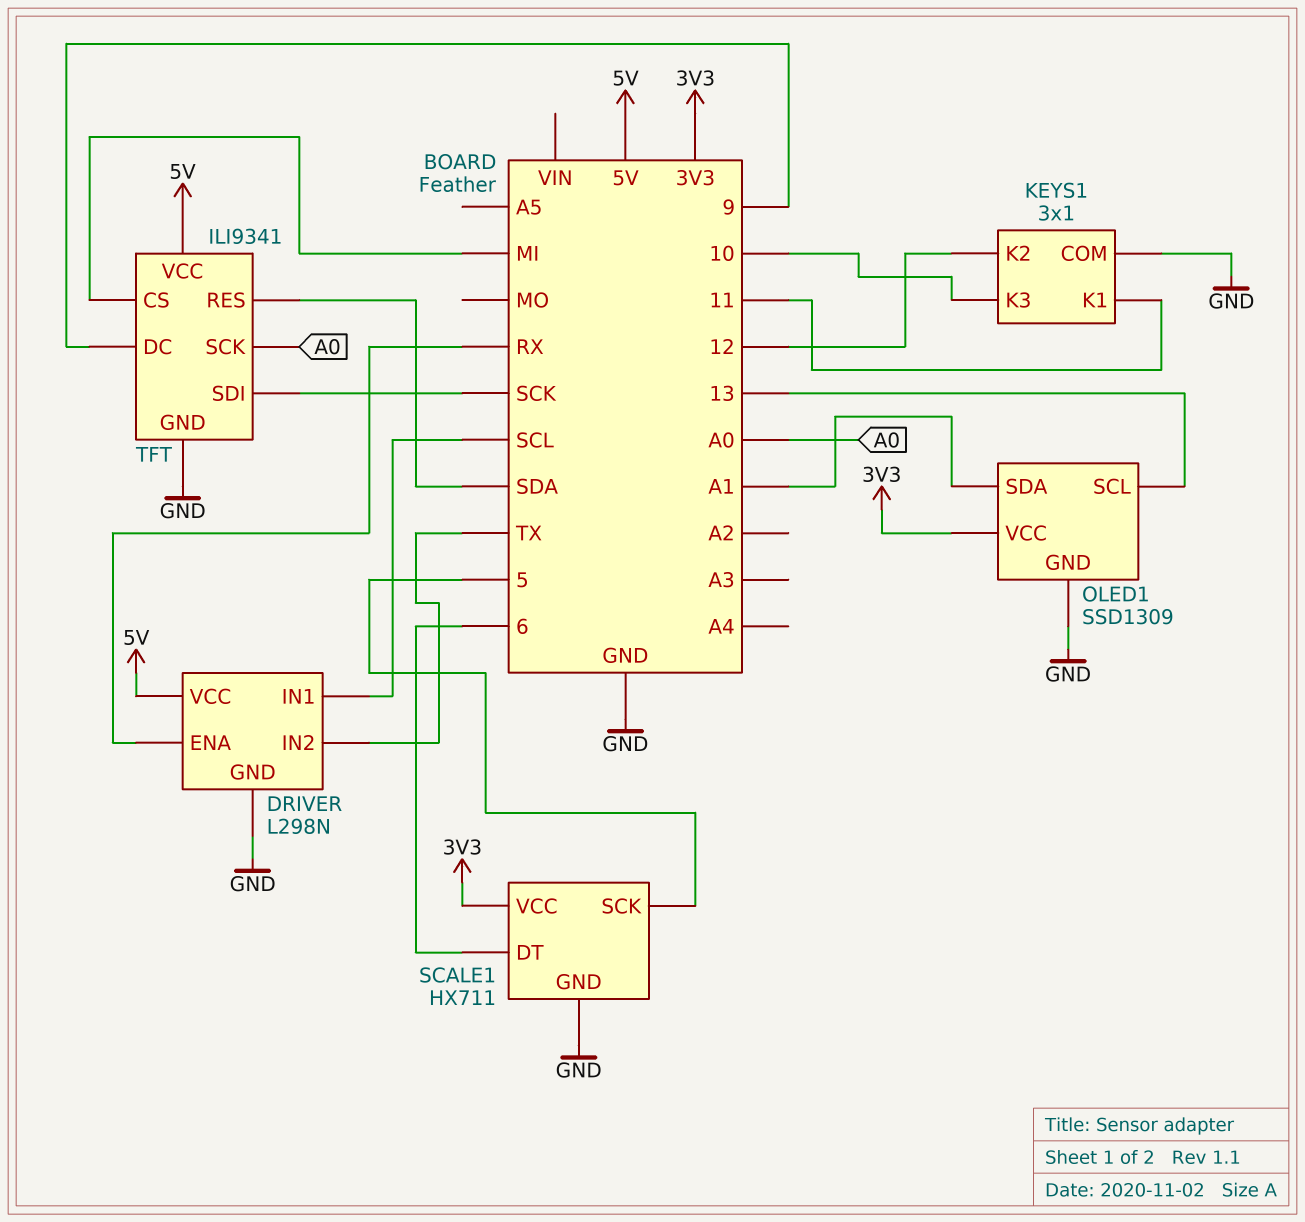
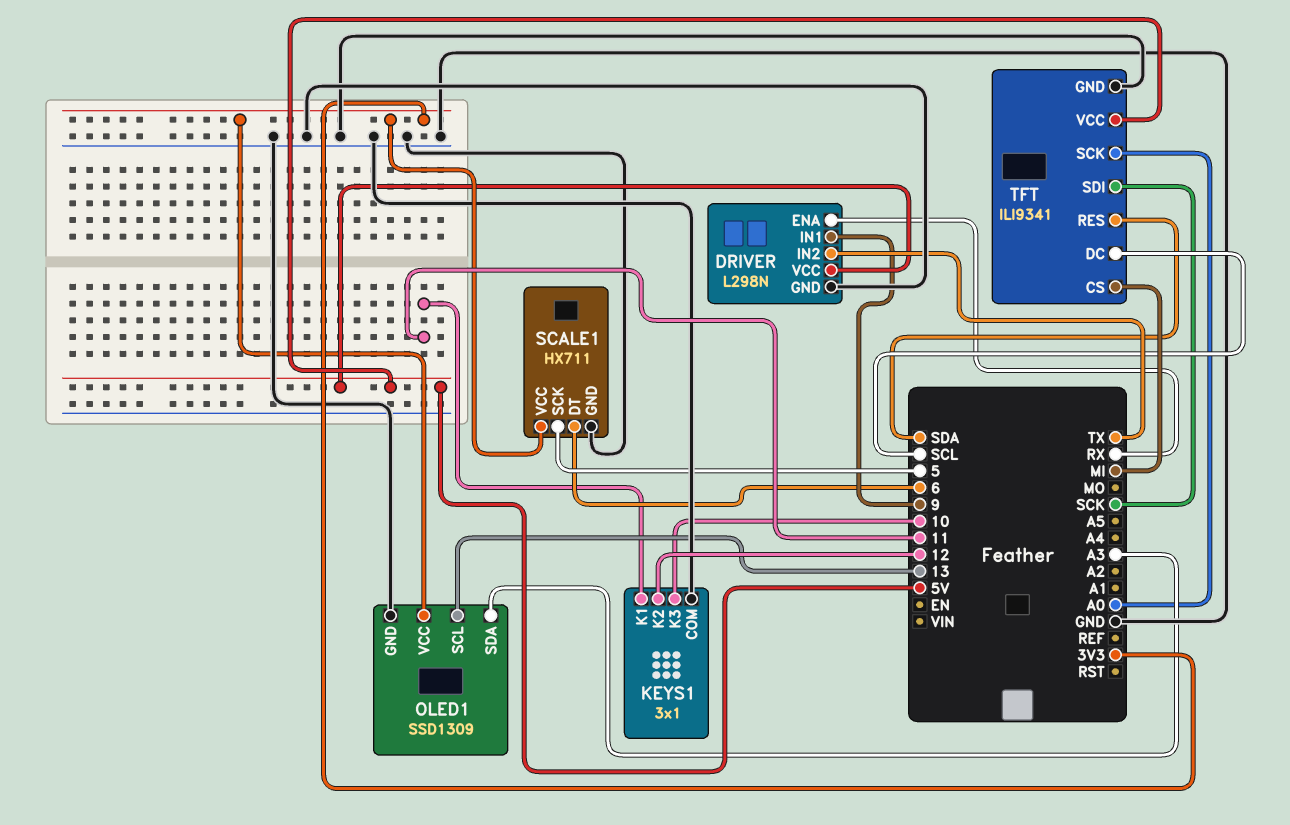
DRIVER pin IN1: SCL -> 9
OLED1 pin SDA: A1 -> A3
TFT pin DC: 9 -> SCL

